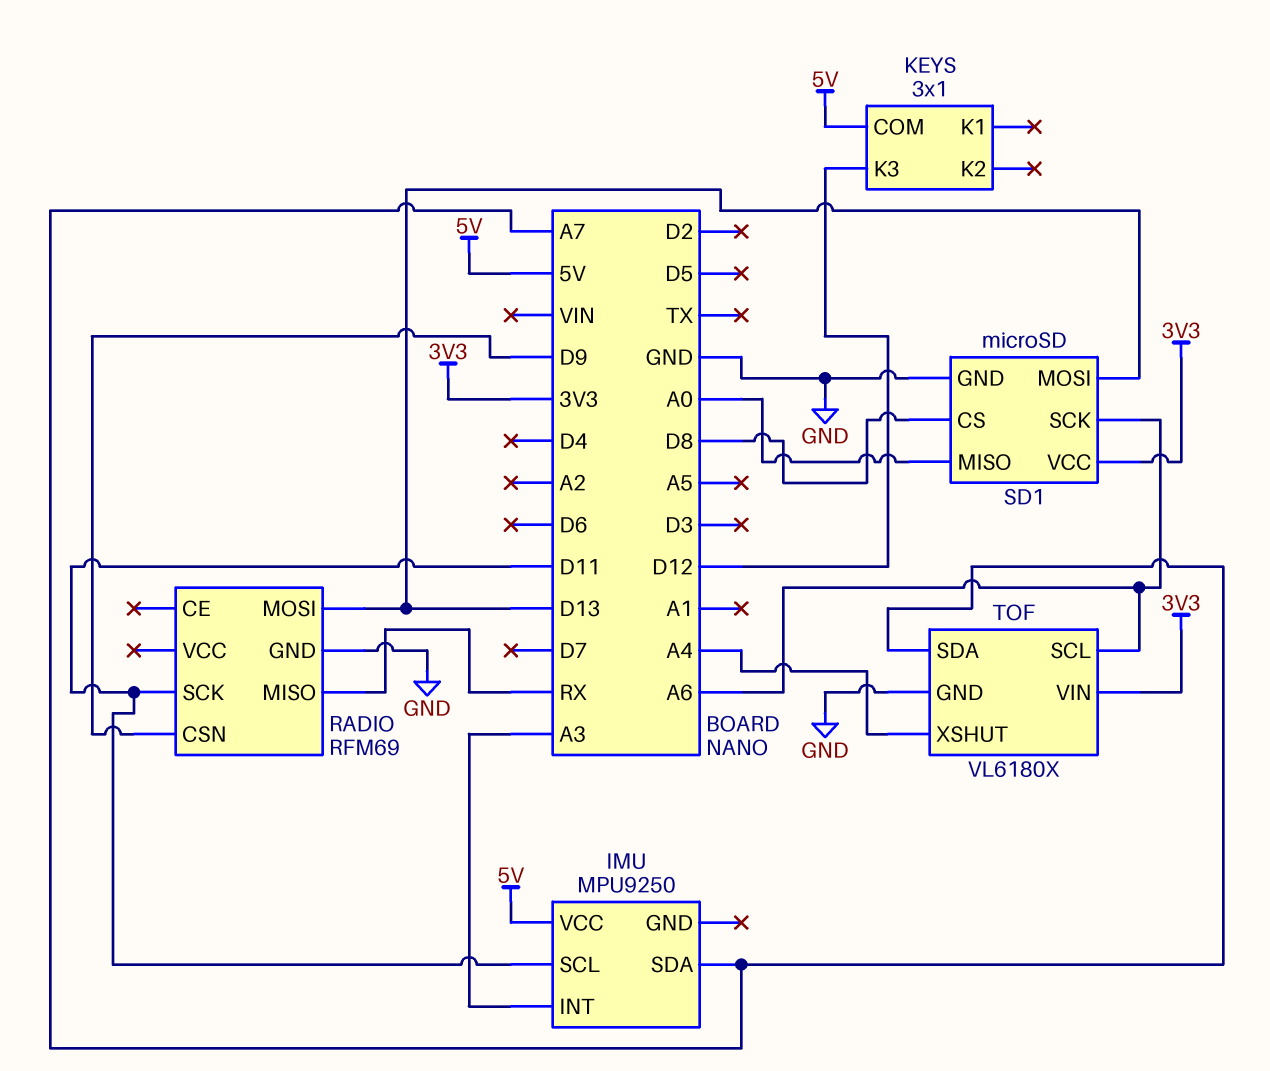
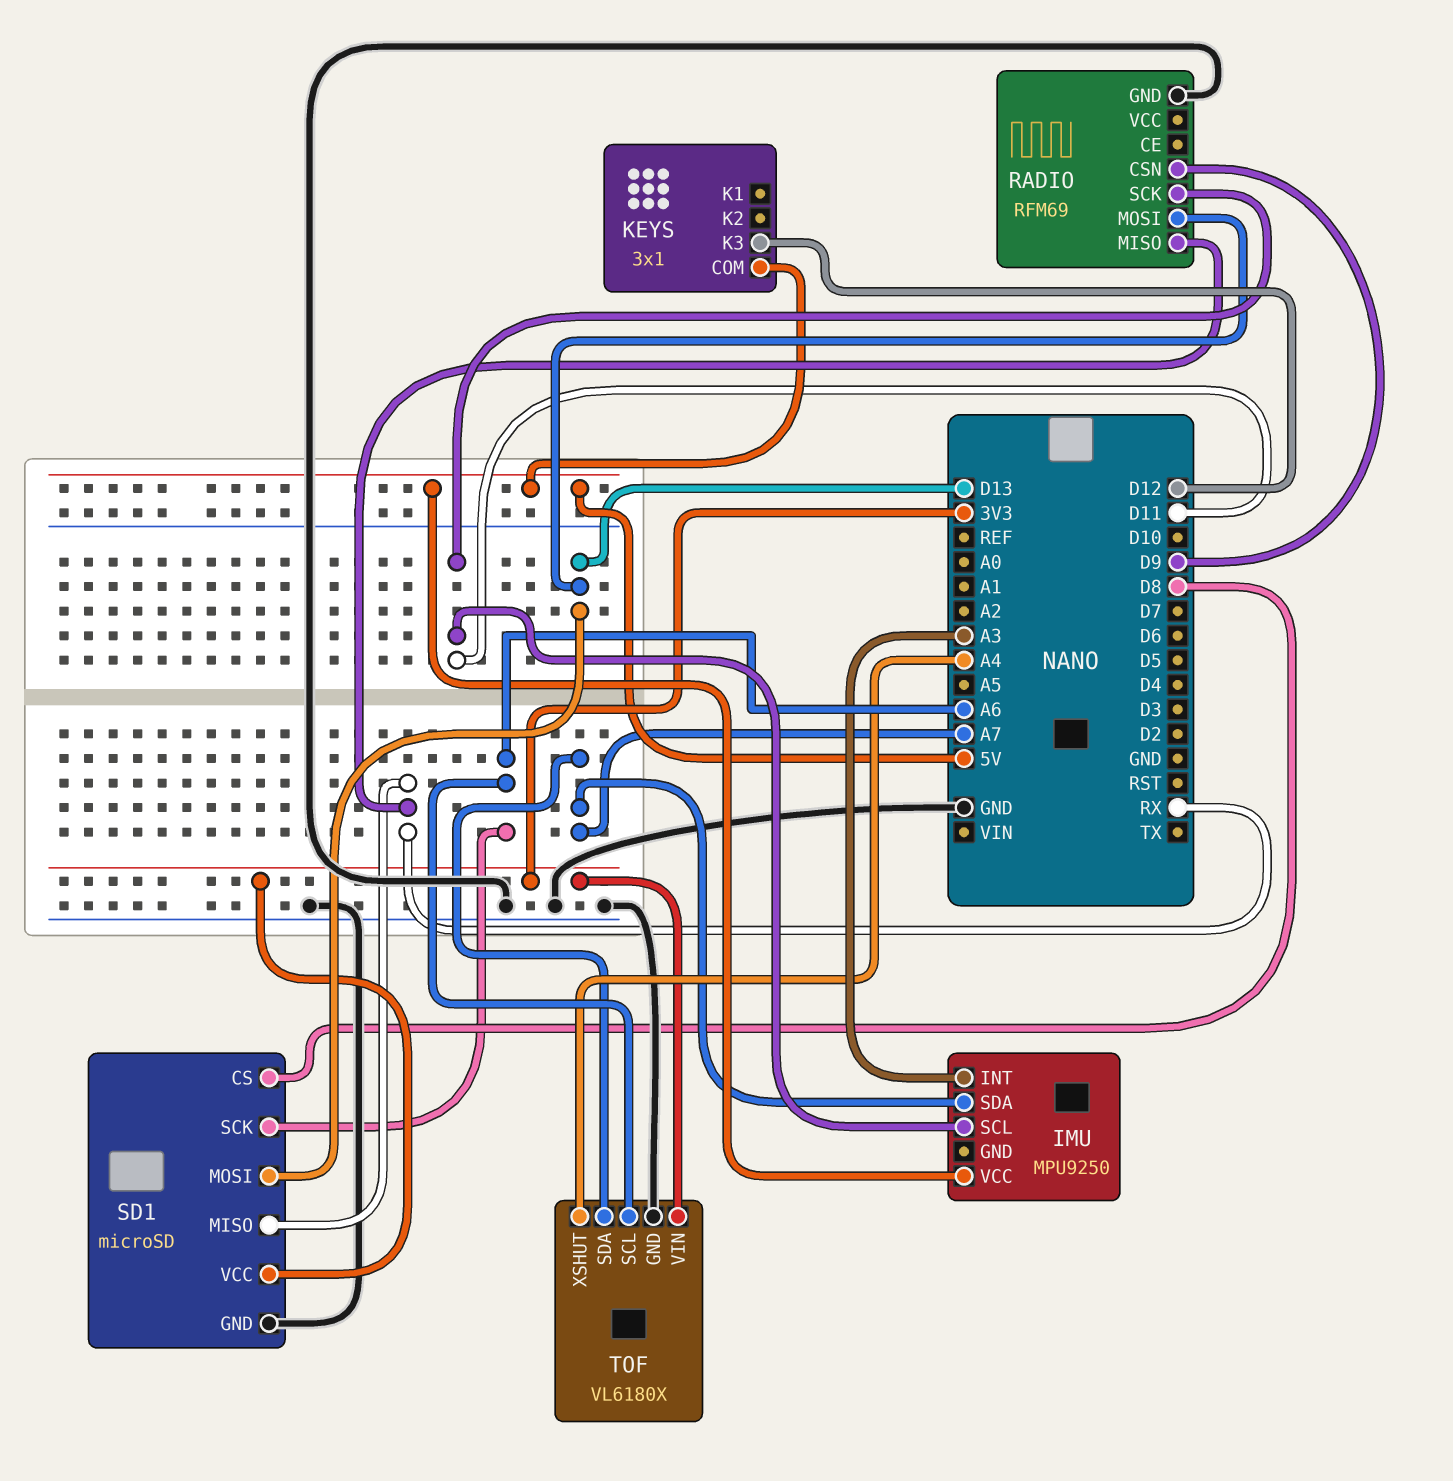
SD1 pin MISO: A0 -> RX

